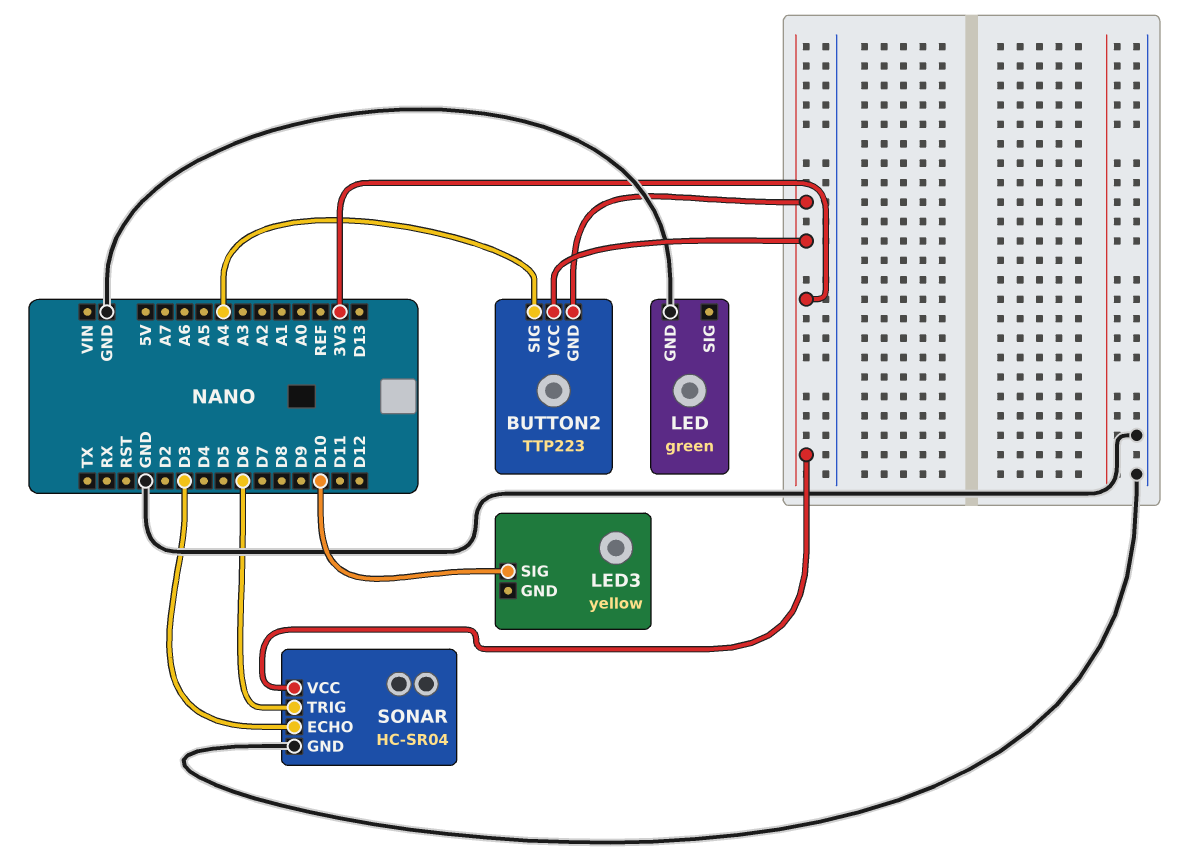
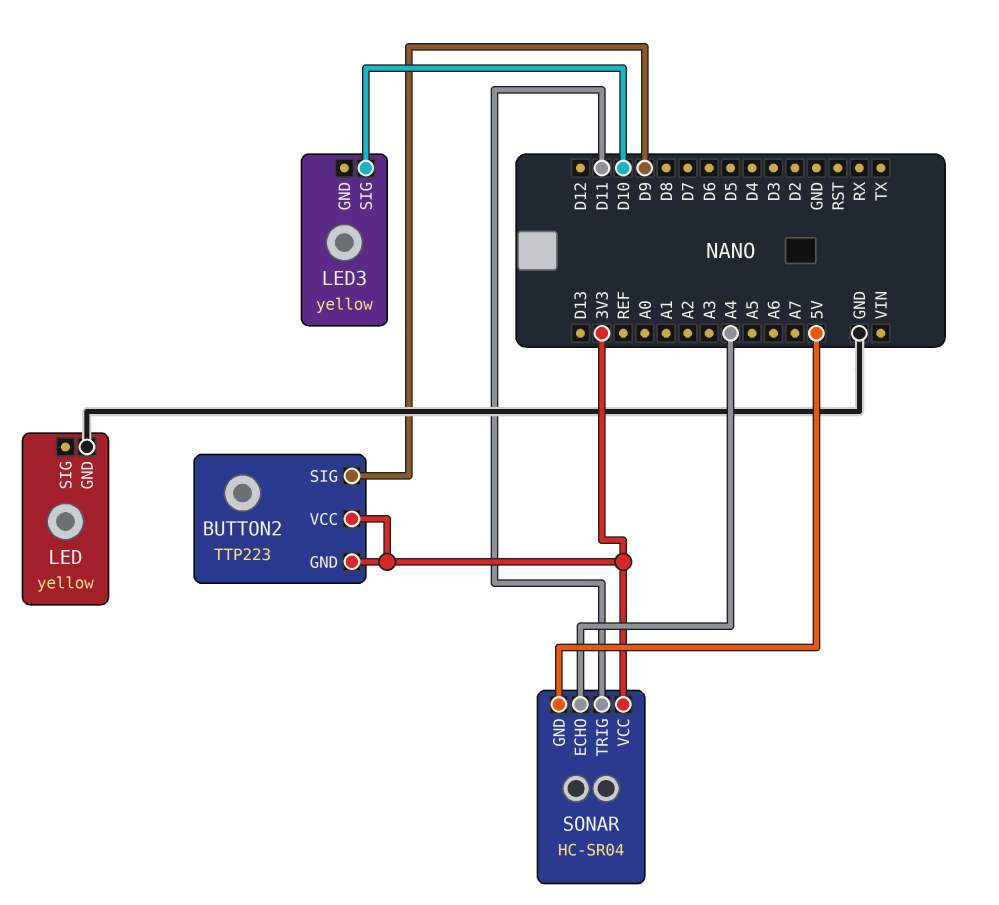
BUTTON2 pin SIG: A4 -> D9
LED: green -> yellow
SONAR pin ECHO: D3 -> A4
SONAR pin GND: GND -> 5V
SONAR pin TRIG: D6 -> D11

